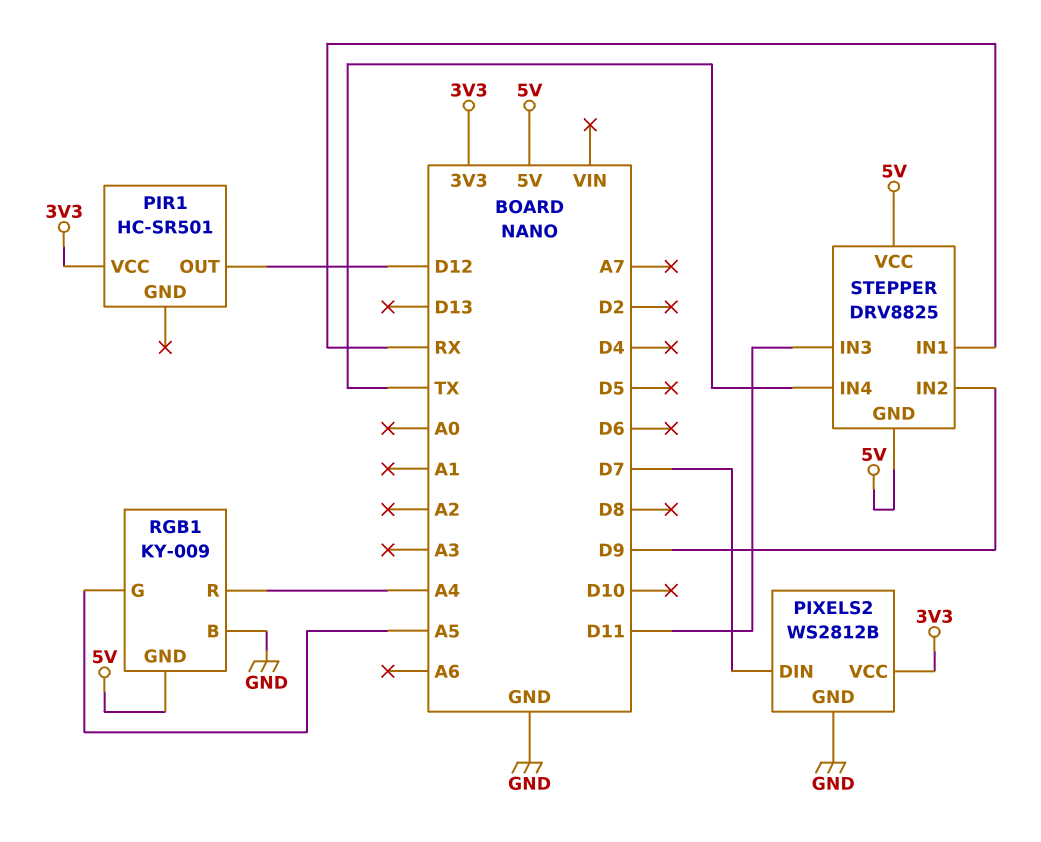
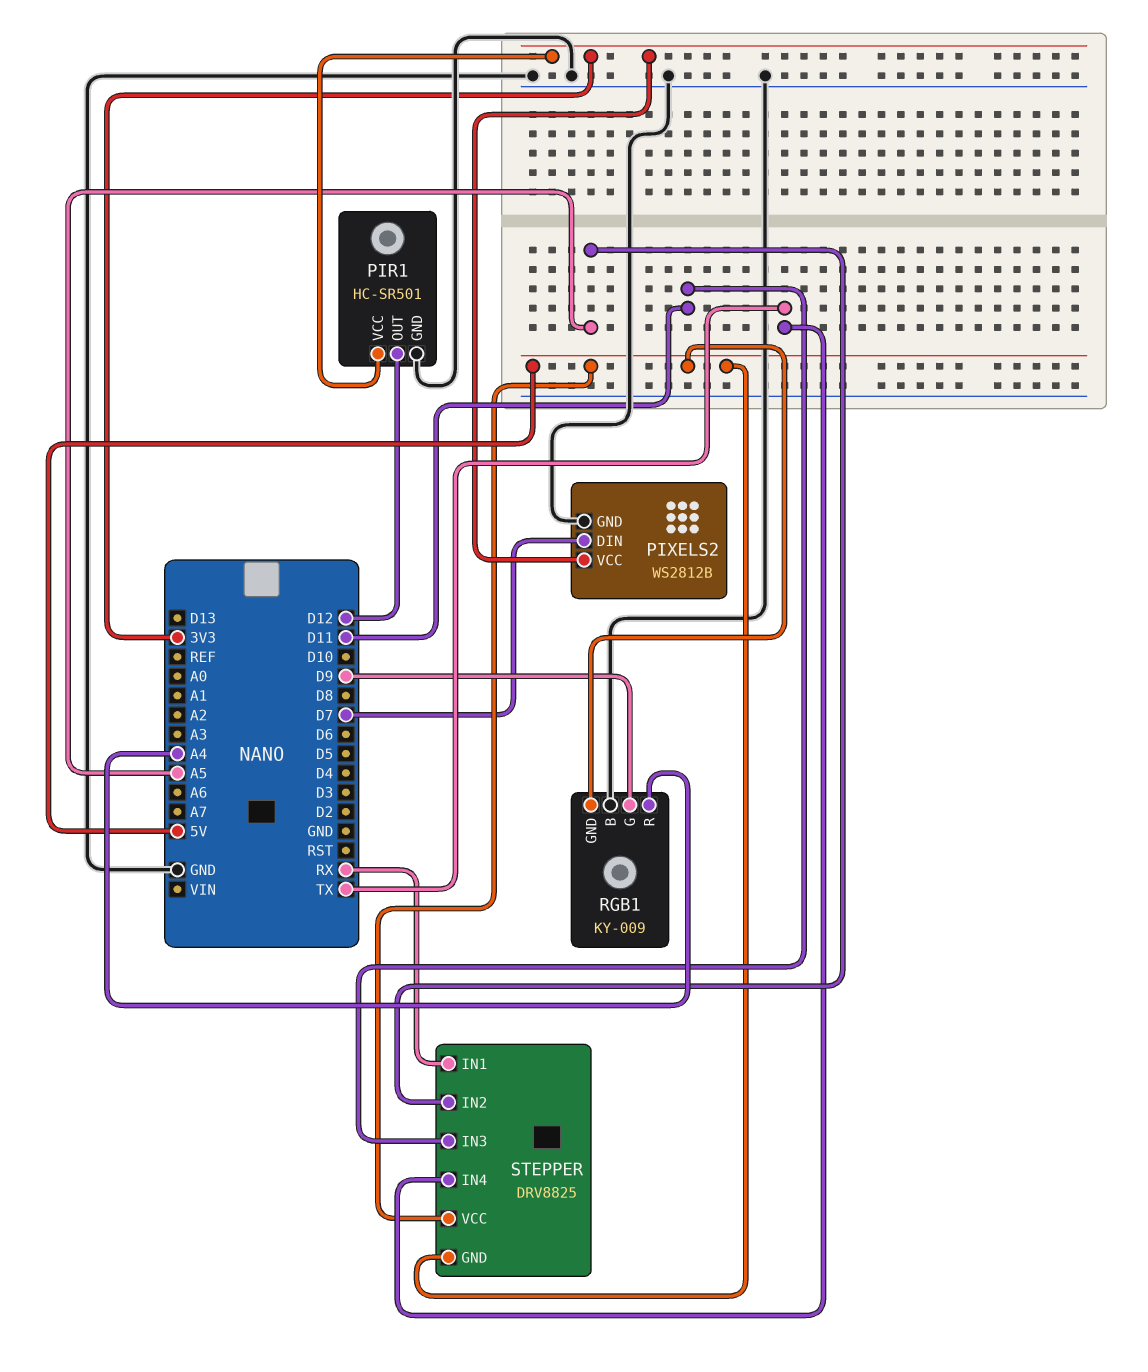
PIR1 pin GND: none -> GND
RGB1 pin G: A5 -> D9
STEPPER pin IN2: D9 -> A5

